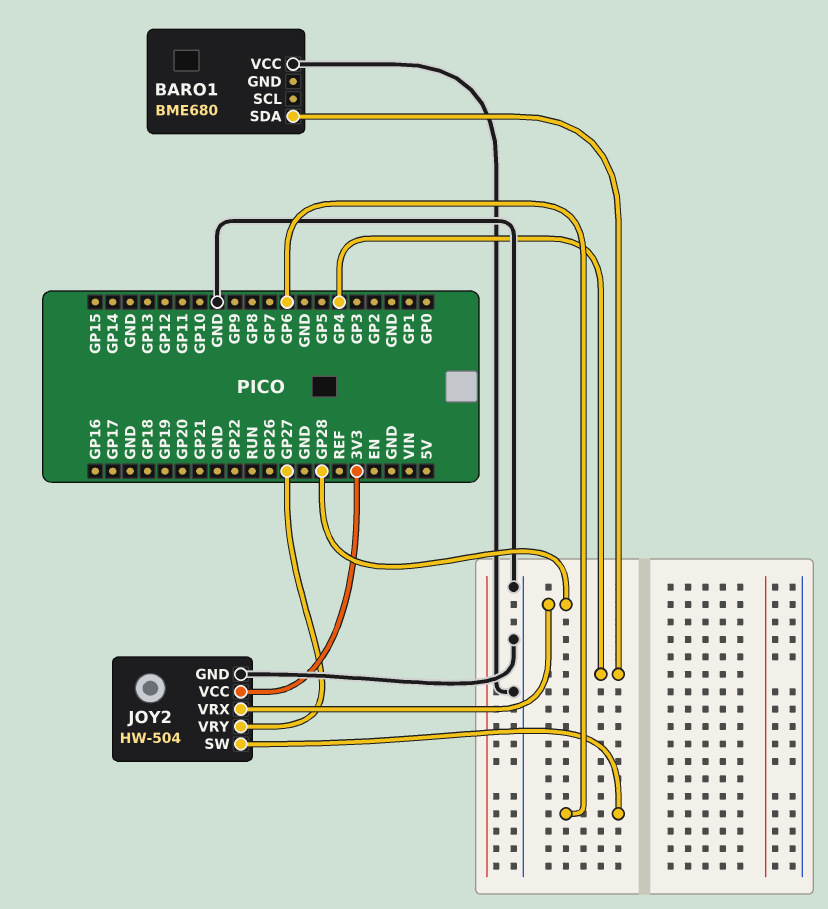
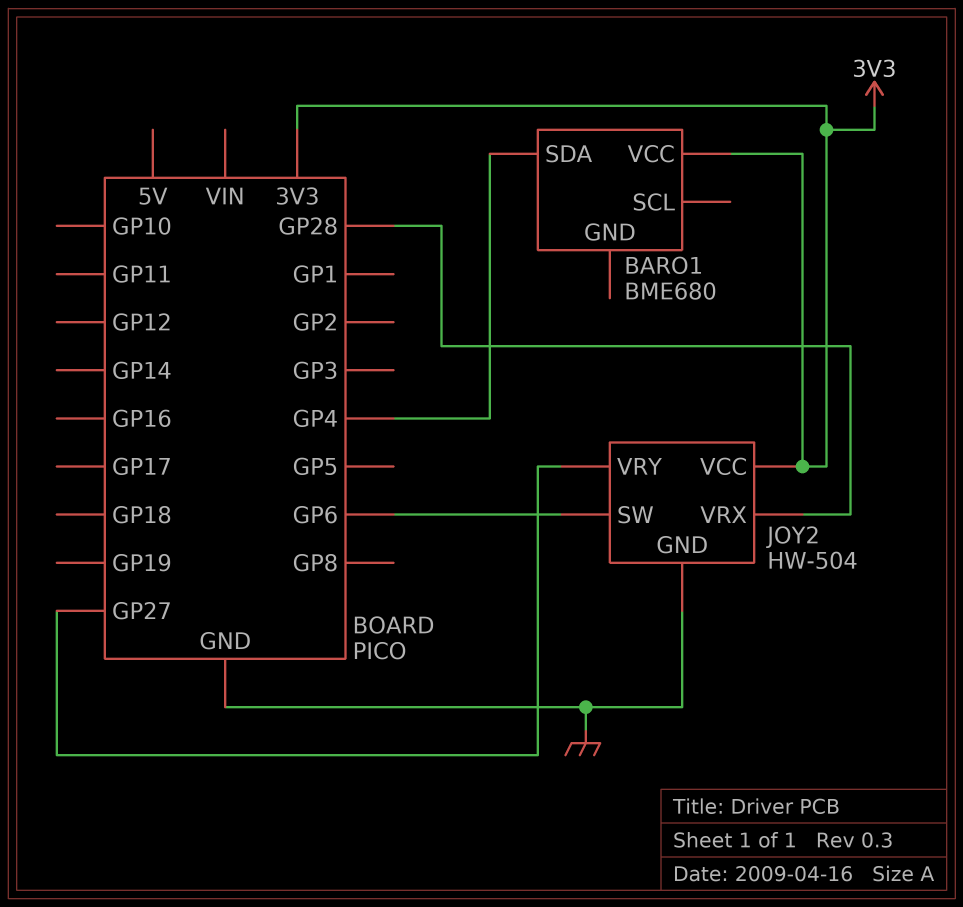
BARO1 pin VCC: GND -> 3V3

